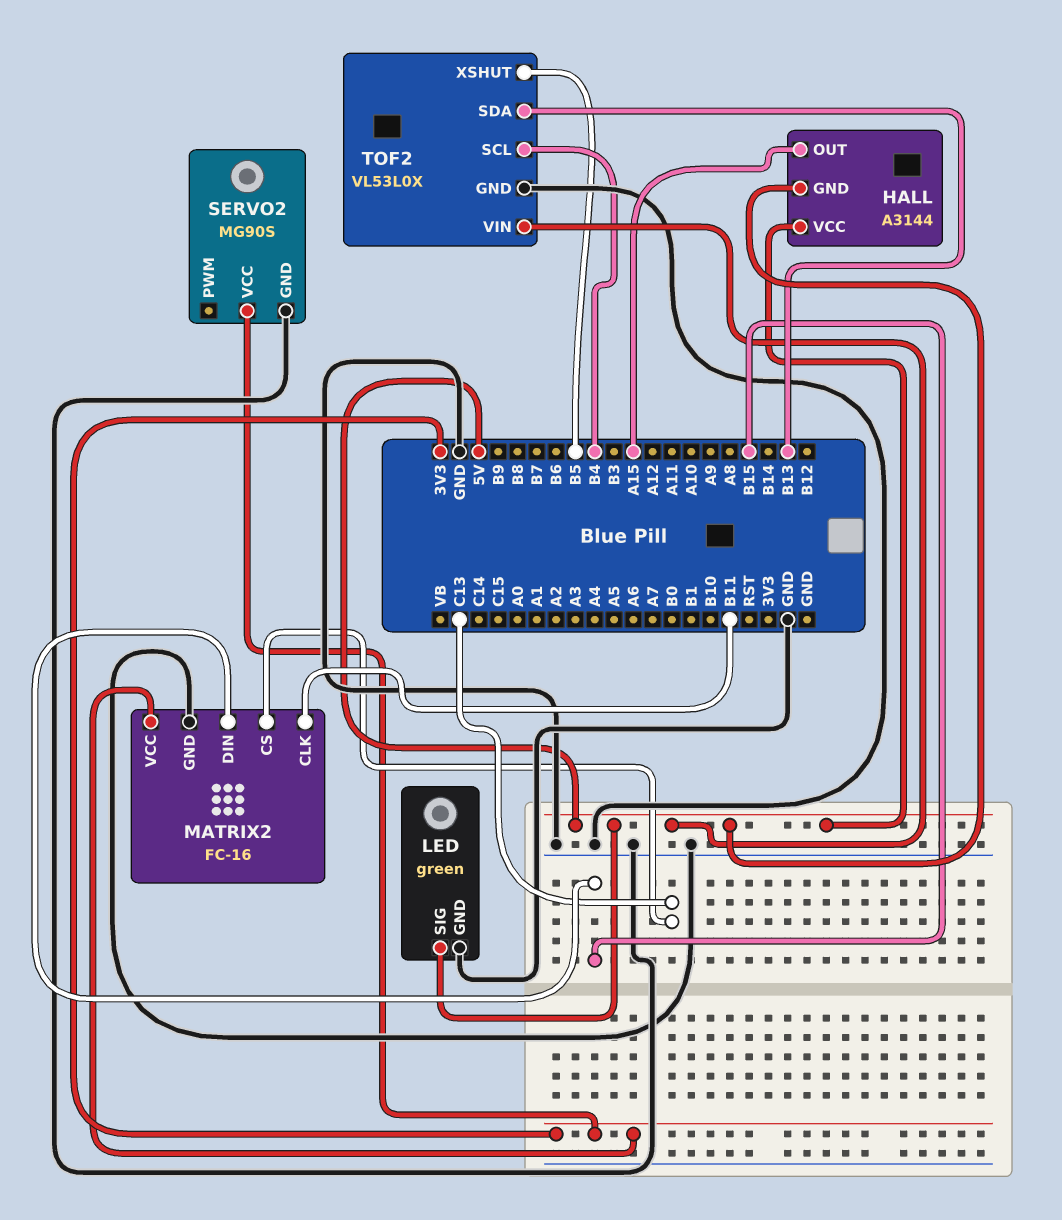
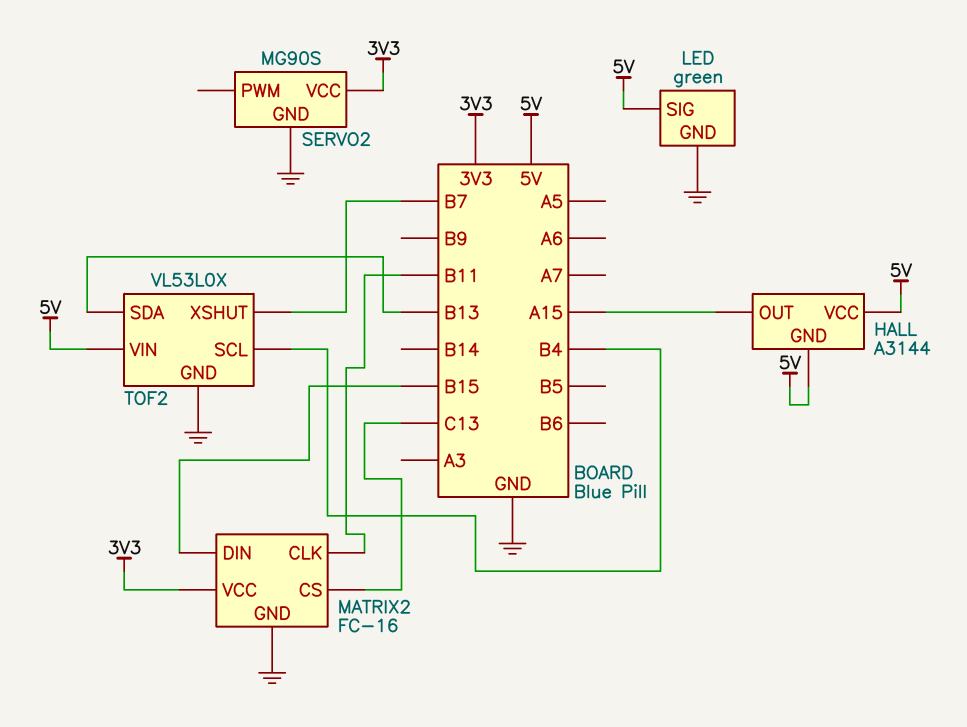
TOF2 pin XSHUT: B5 -> B7

